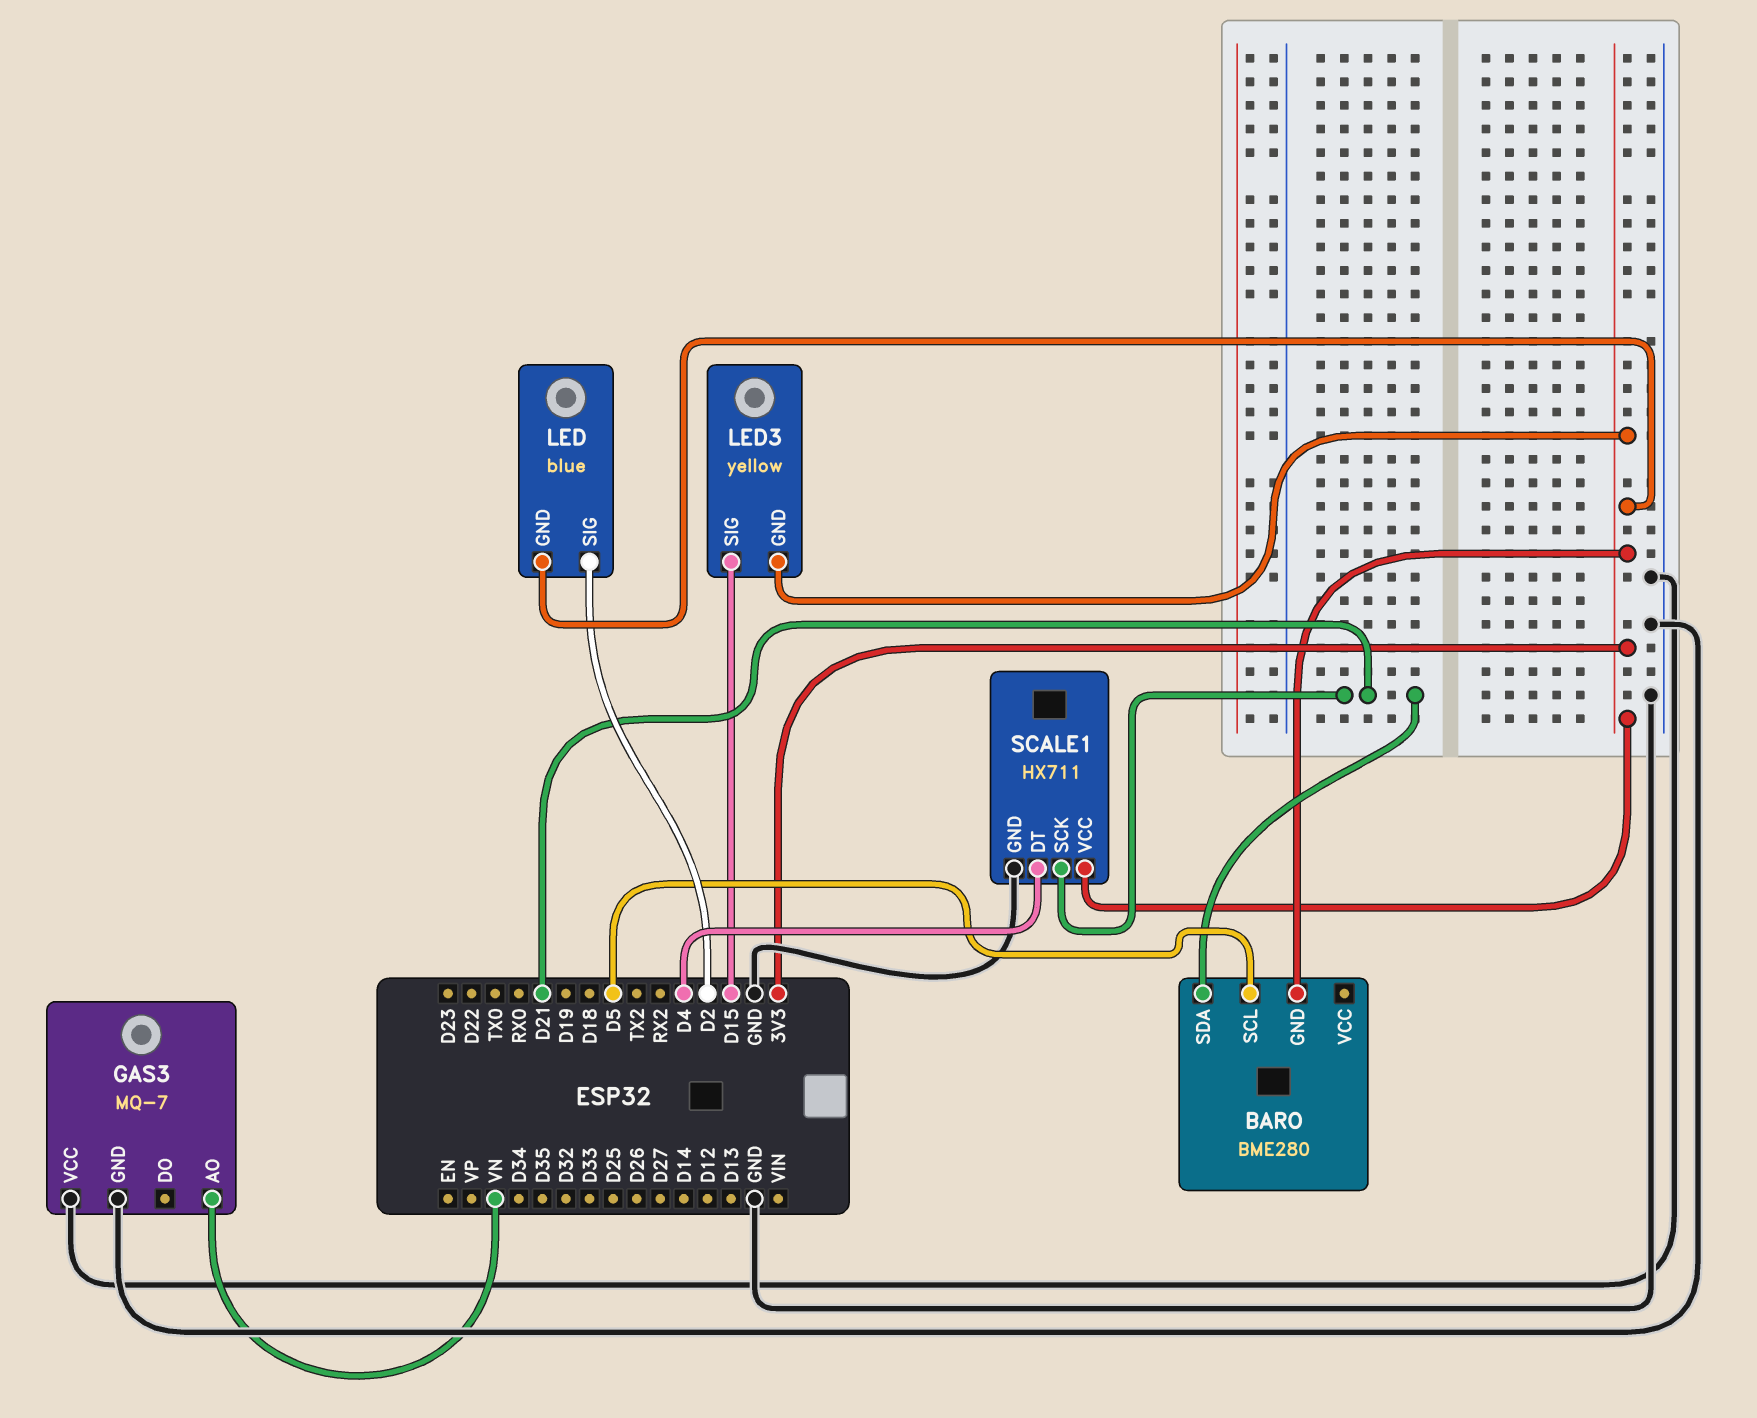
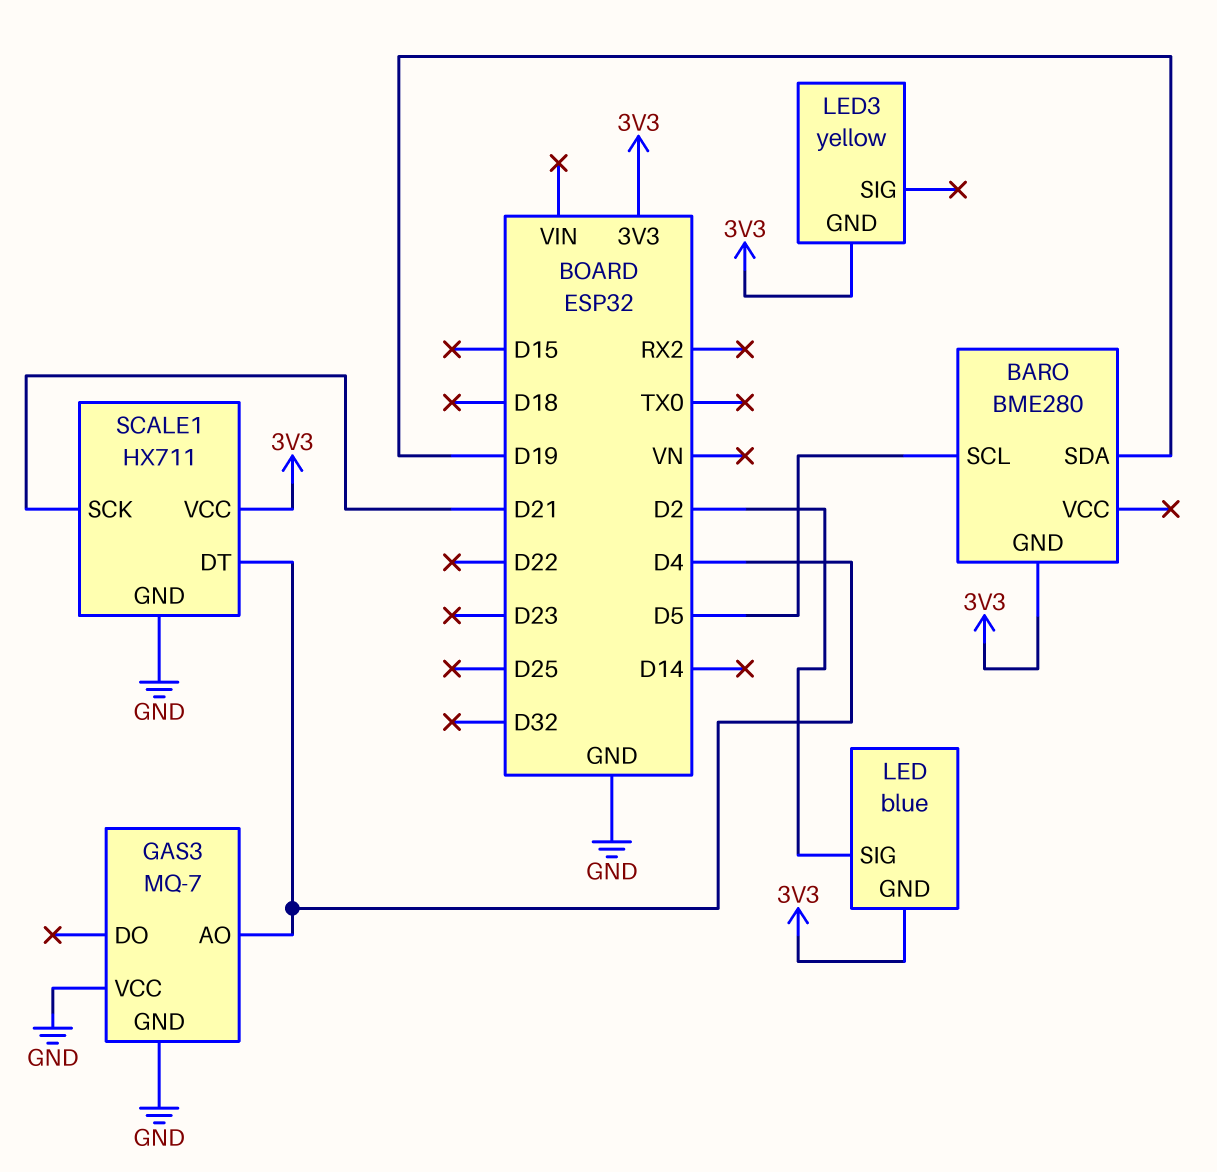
BARO pin SDA: D21 -> D19
GAS3 pin AO: VN -> D4
LED3 pin SIG: D15 -> none

